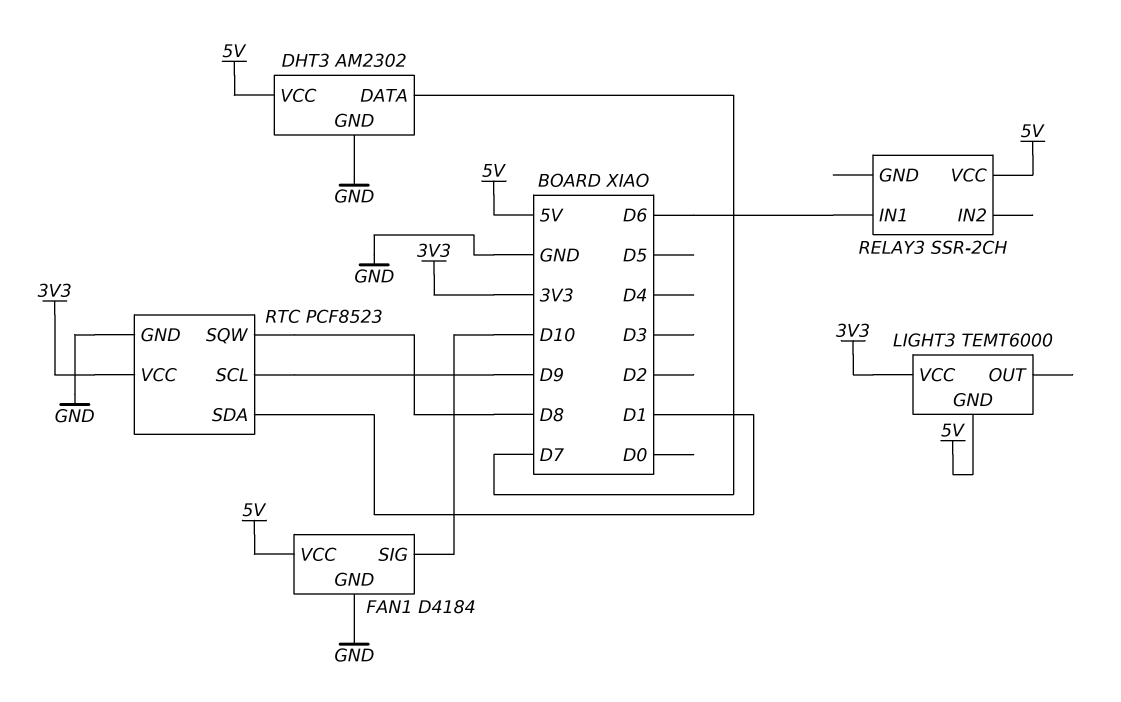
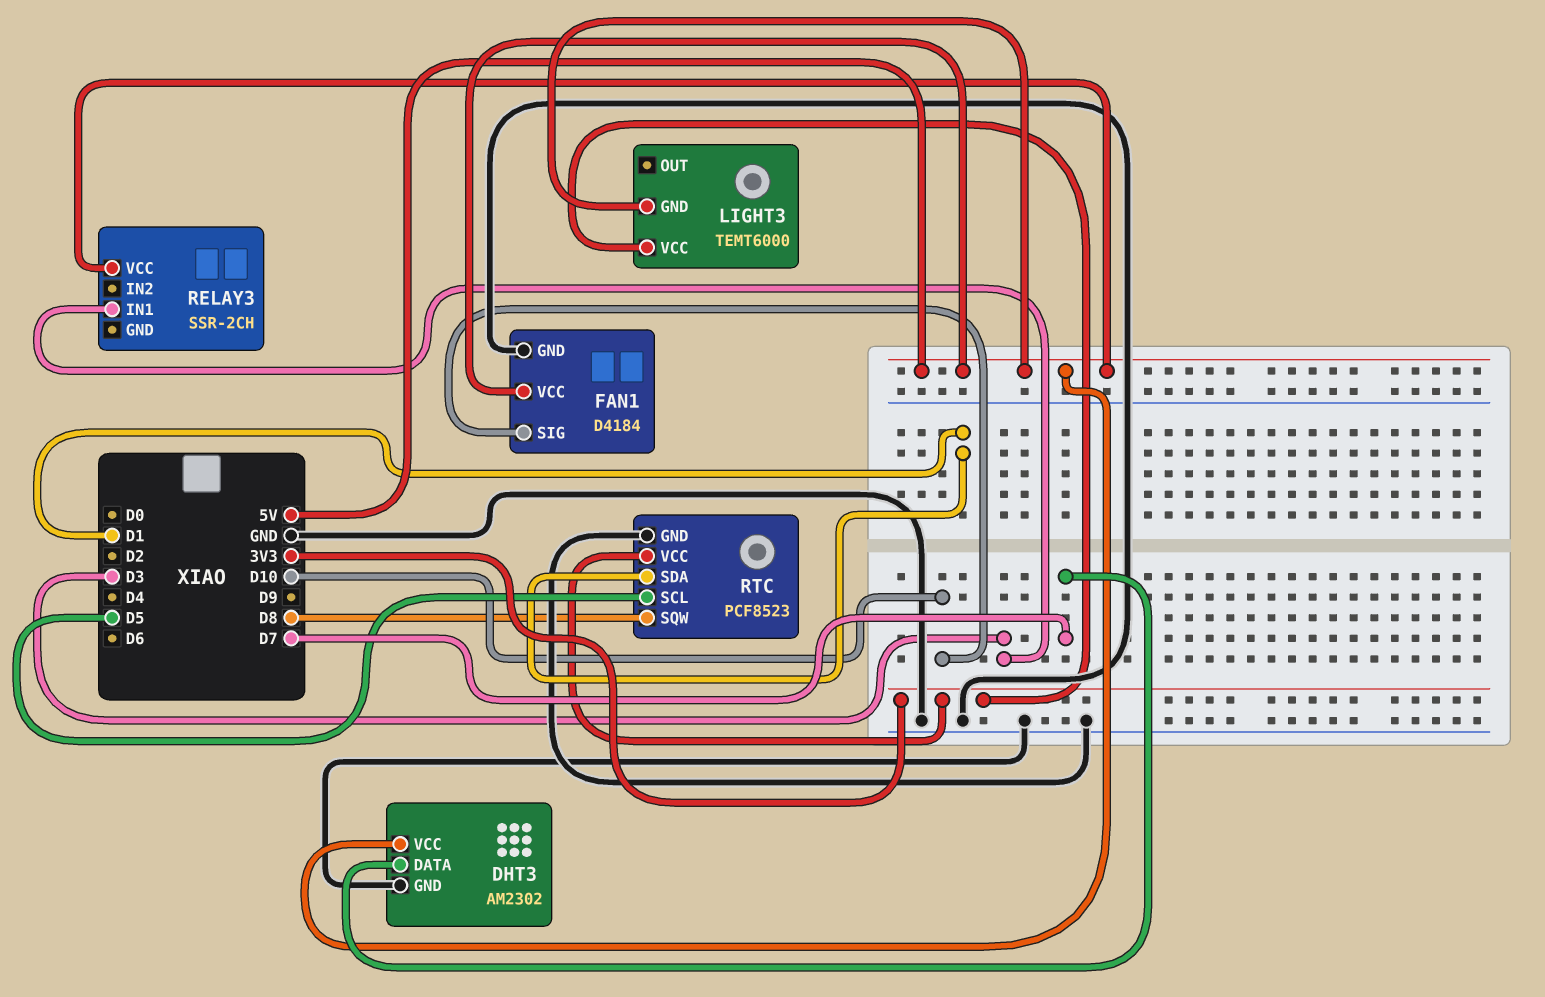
RELAY3 pin IN1: D6 -> D3
RTC pin SCL: D9 -> D5

